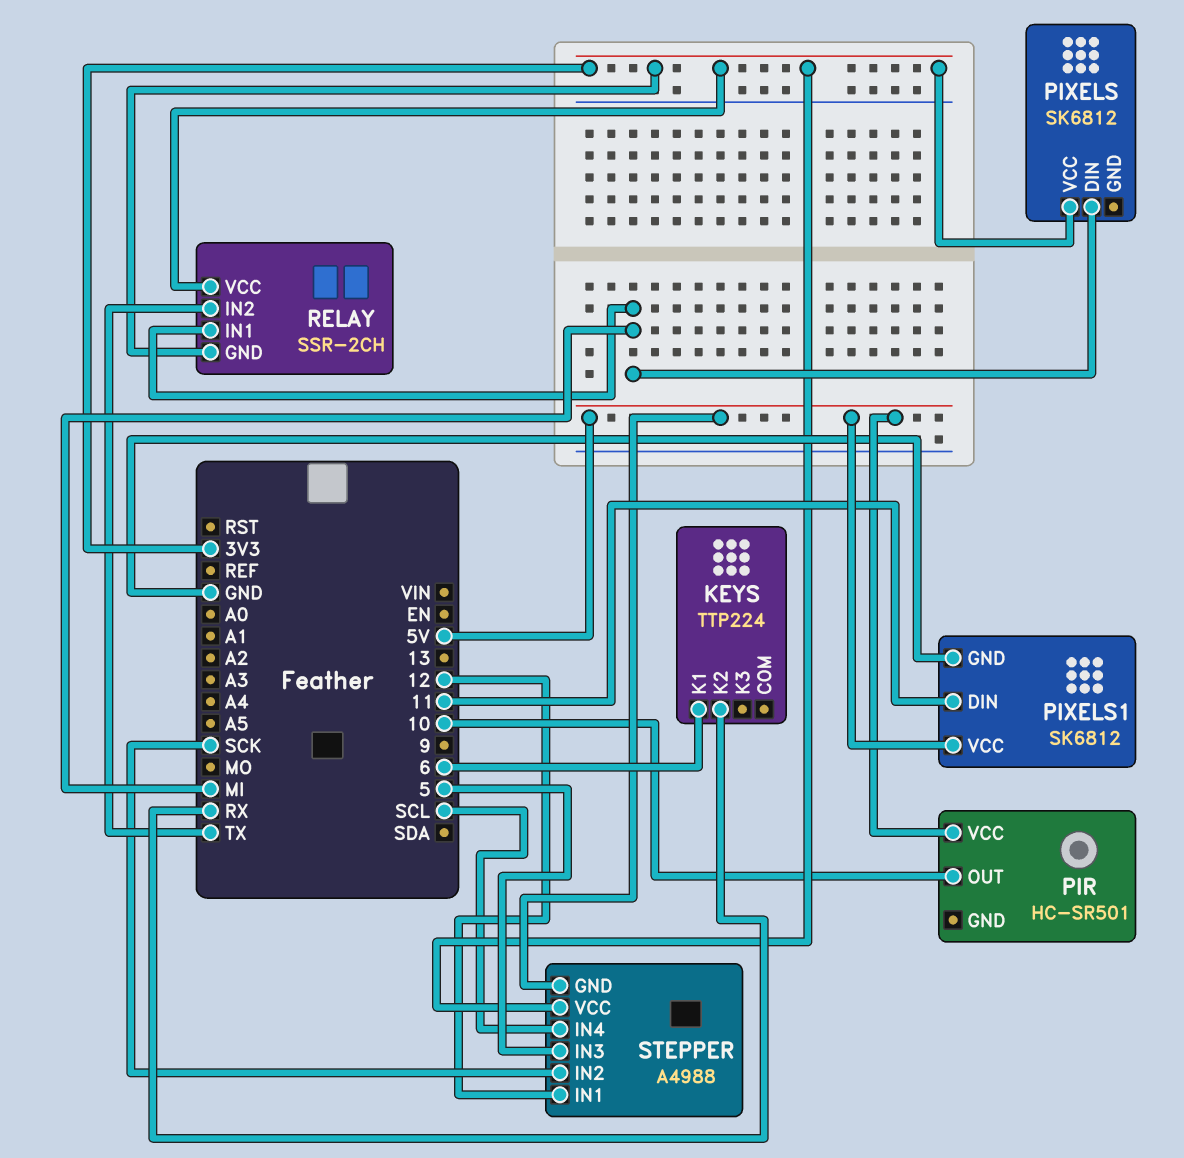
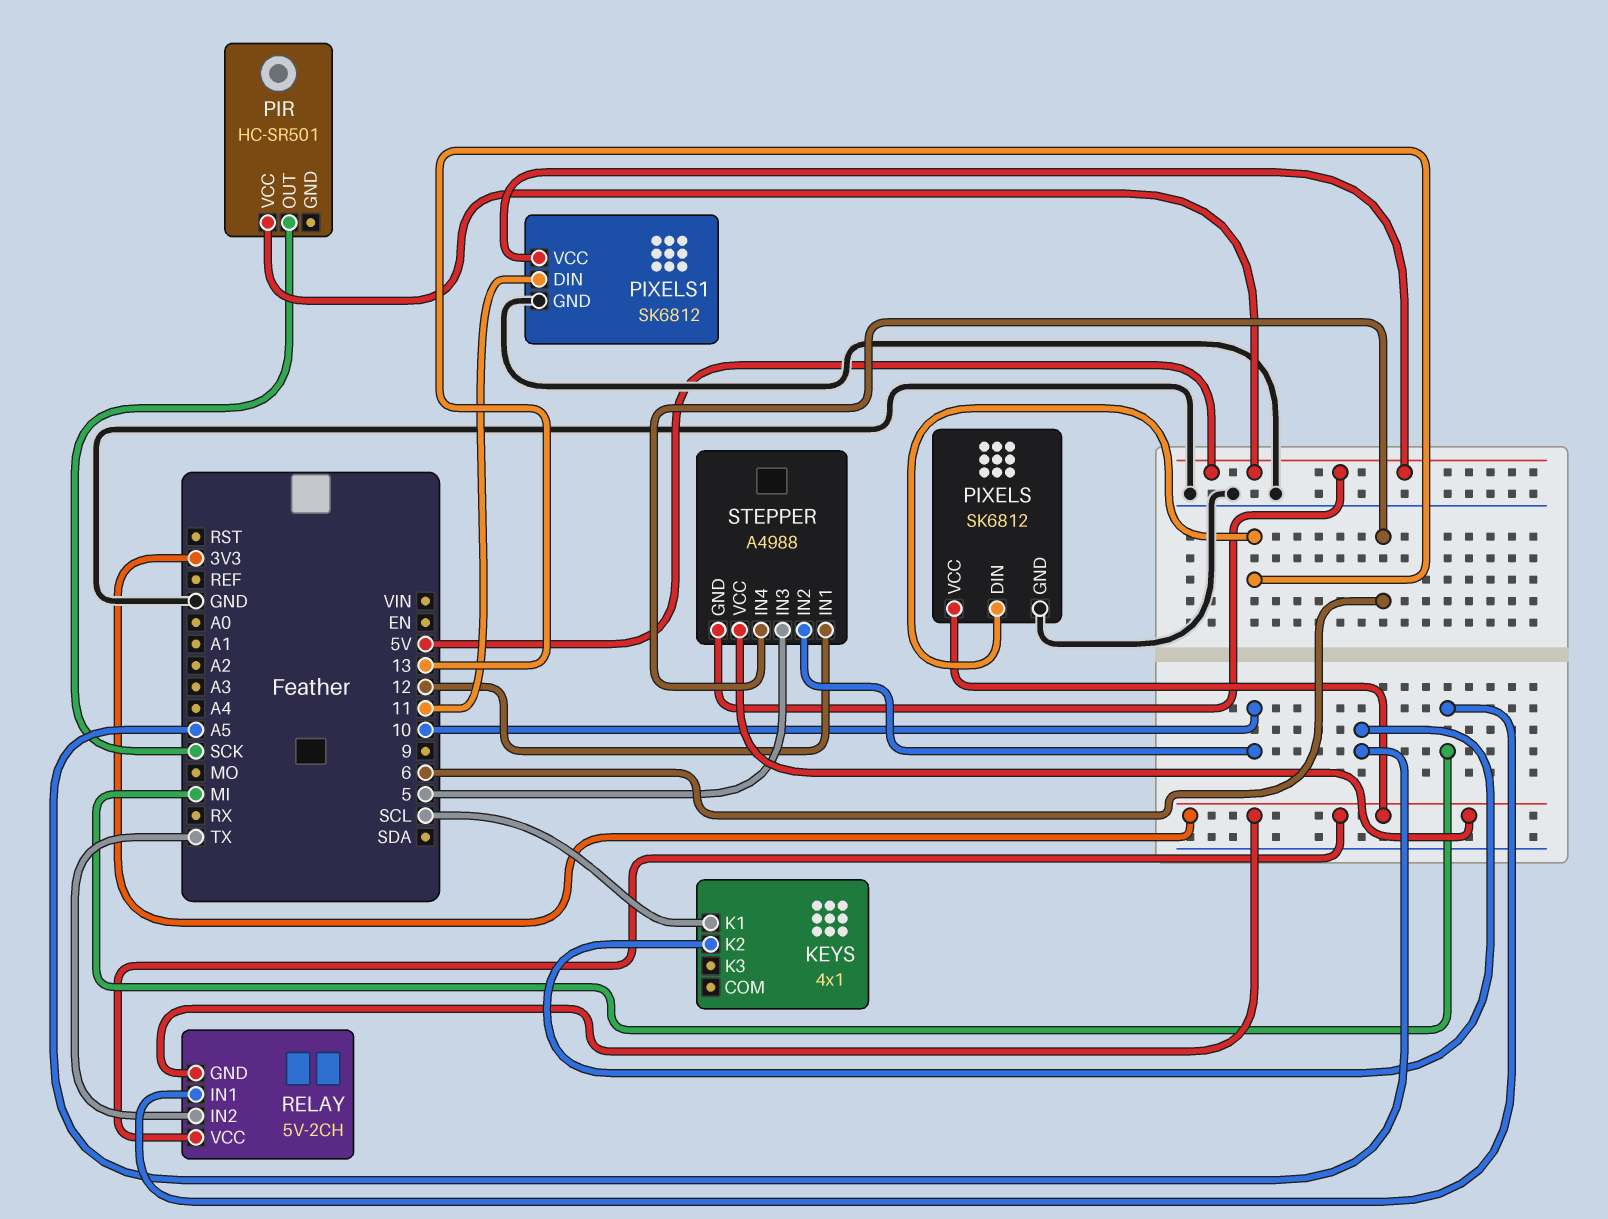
KEYS: TTP224 -> 4x1
KEYS pin K1: 6 -> SCL
KEYS pin K2: RX -> A5
PIR pin OUT: 10 -> SCK
PIXELS pin DIN: MI -> 13
PIXELS pin GND: none -> GND
RELAY: SSR-2CH -> 5V-2CH
STEPPER pin IN2: SCK -> 10
STEPPER pin IN4: SCL -> 6

